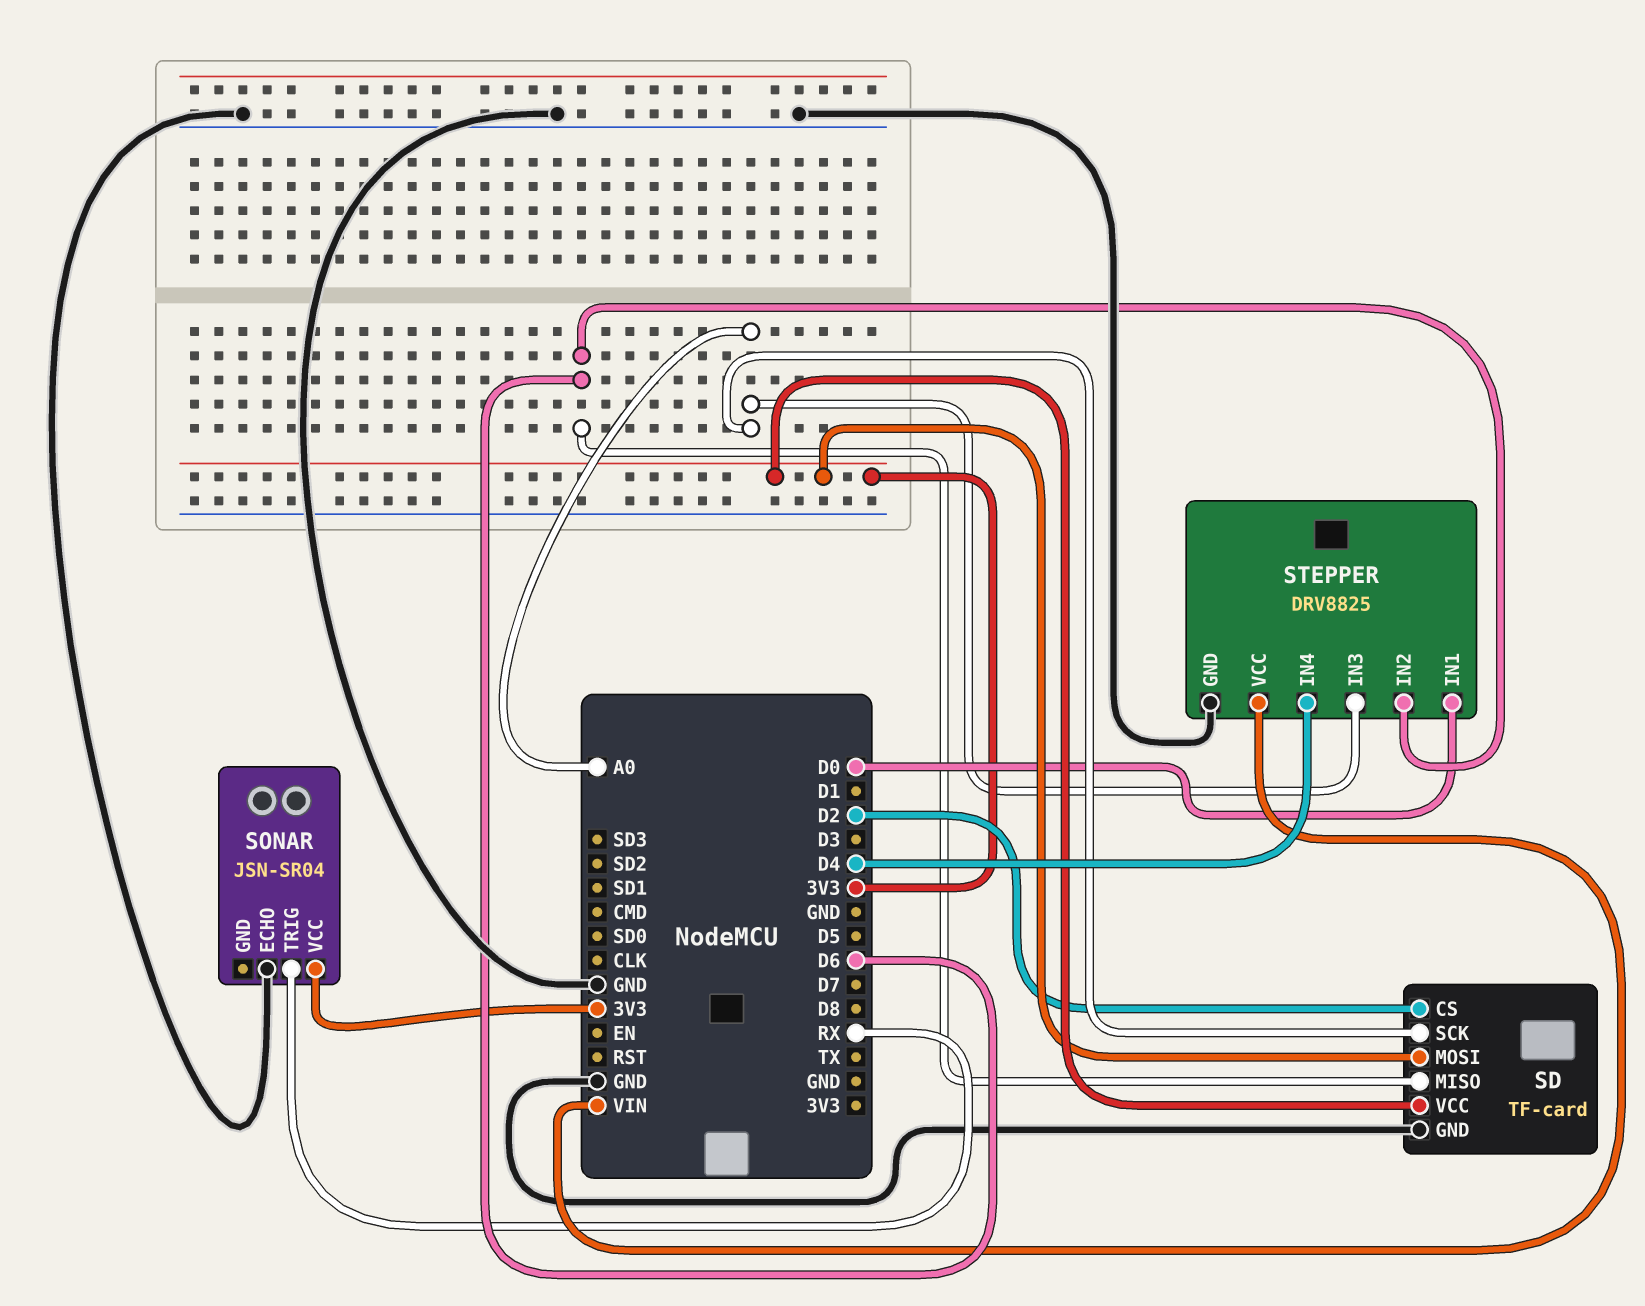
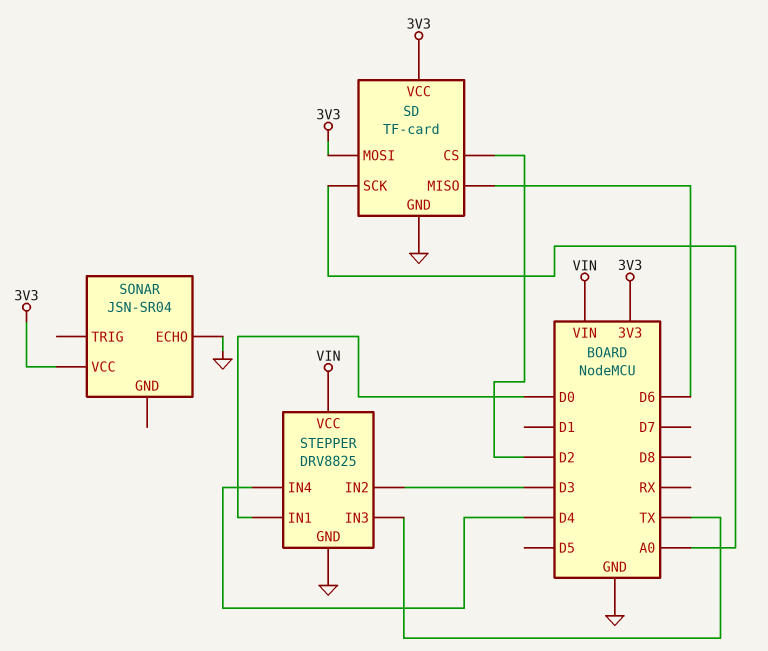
SONAR pin TRIG: RX -> none
STEPPER pin IN2: D6 -> D3
STEPPER pin IN3: A0 -> TX

